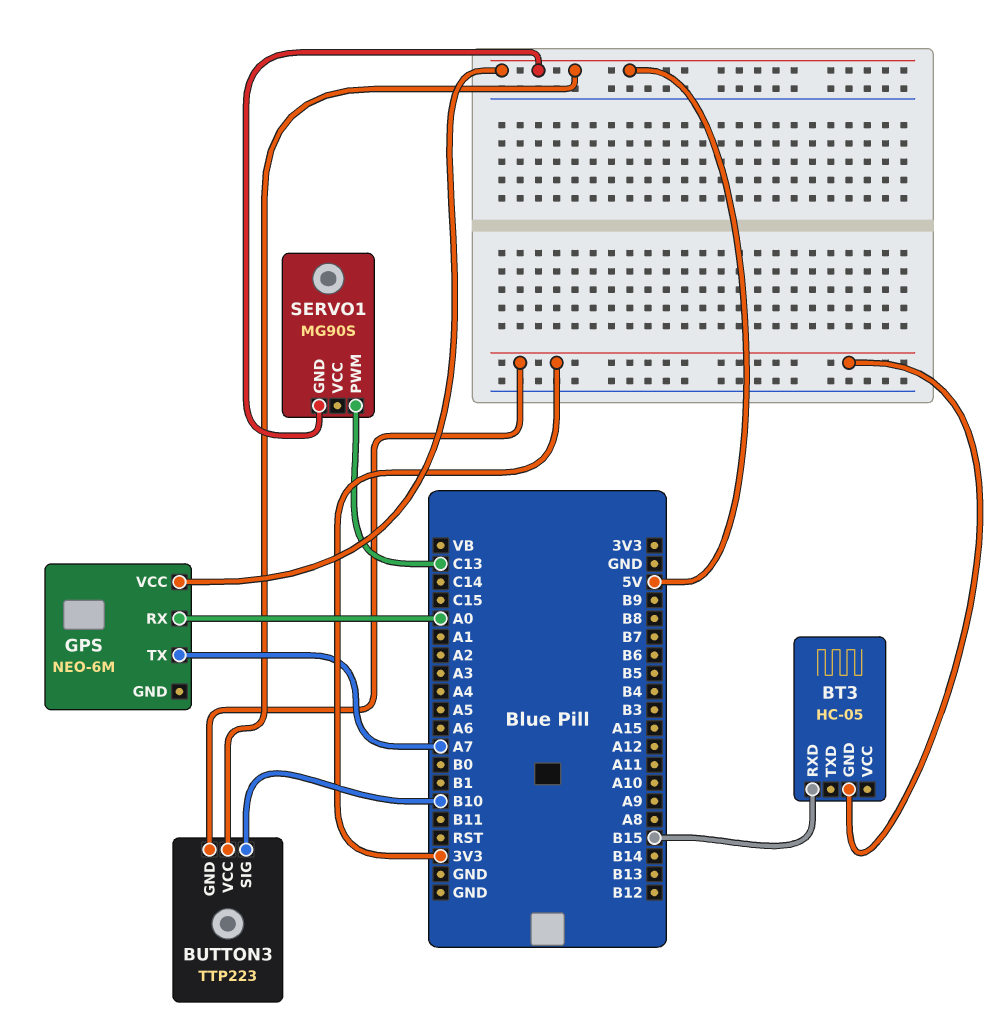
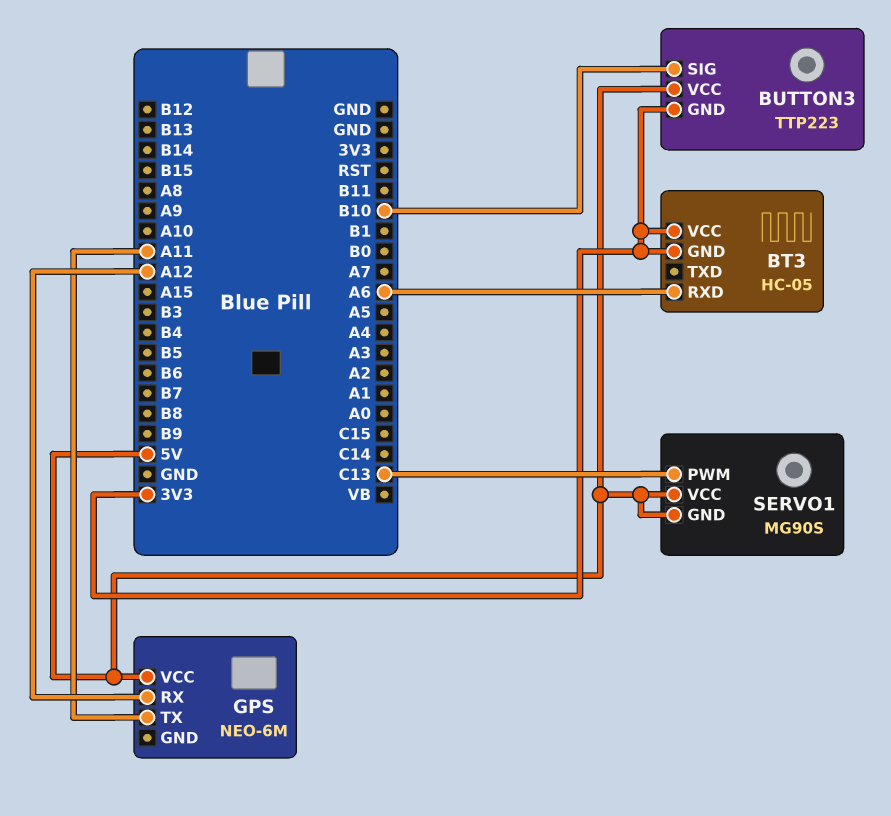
BT3 pin RXD: B15 -> A6
BT3 pin VCC: none -> 3V3
GPS pin RX: A0 -> A12
GPS pin TX: A7 -> A11
SERVO1 pin VCC: none -> 5V

